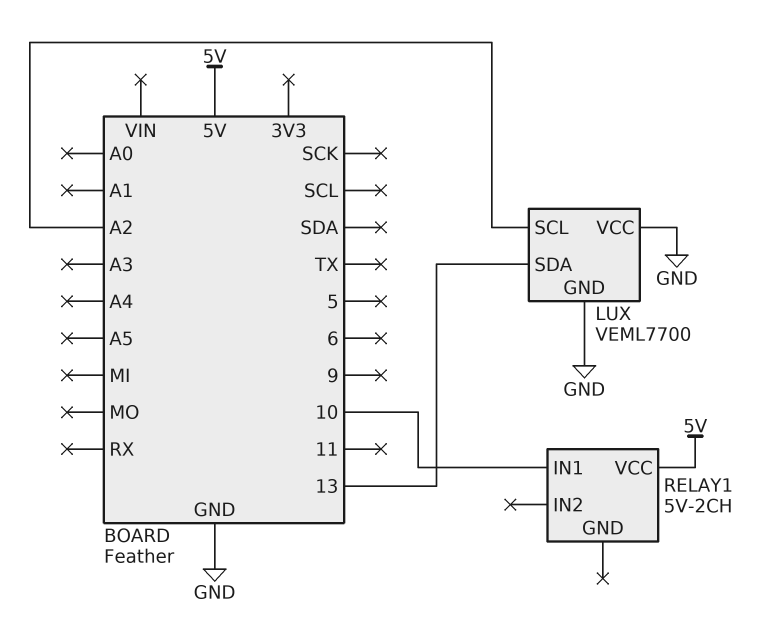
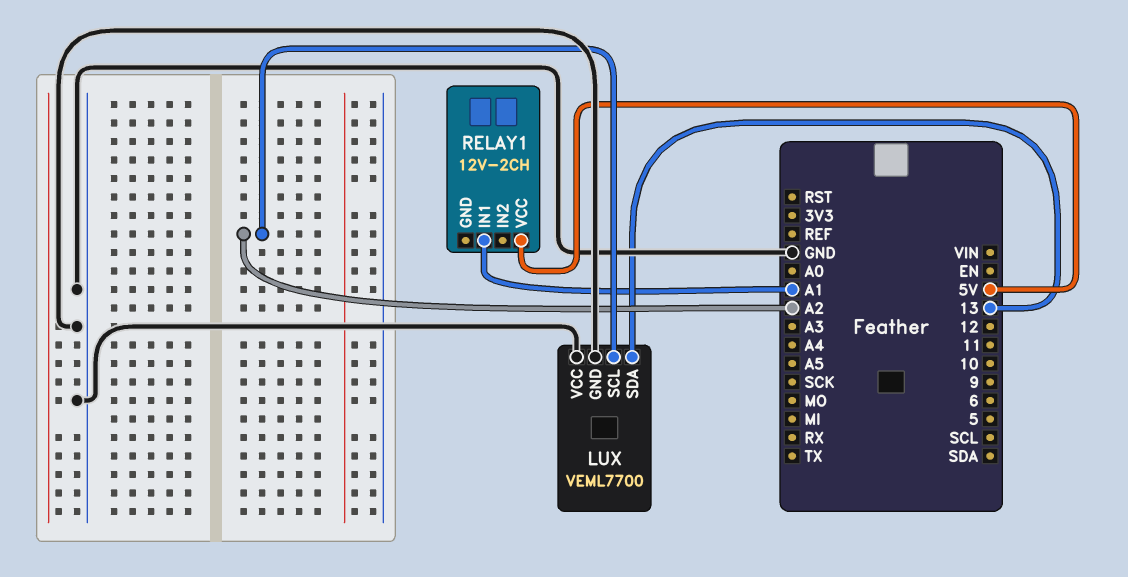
RELAY1: 5V-2CH -> 12V-2CH
RELAY1 pin IN1: 10 -> A1

